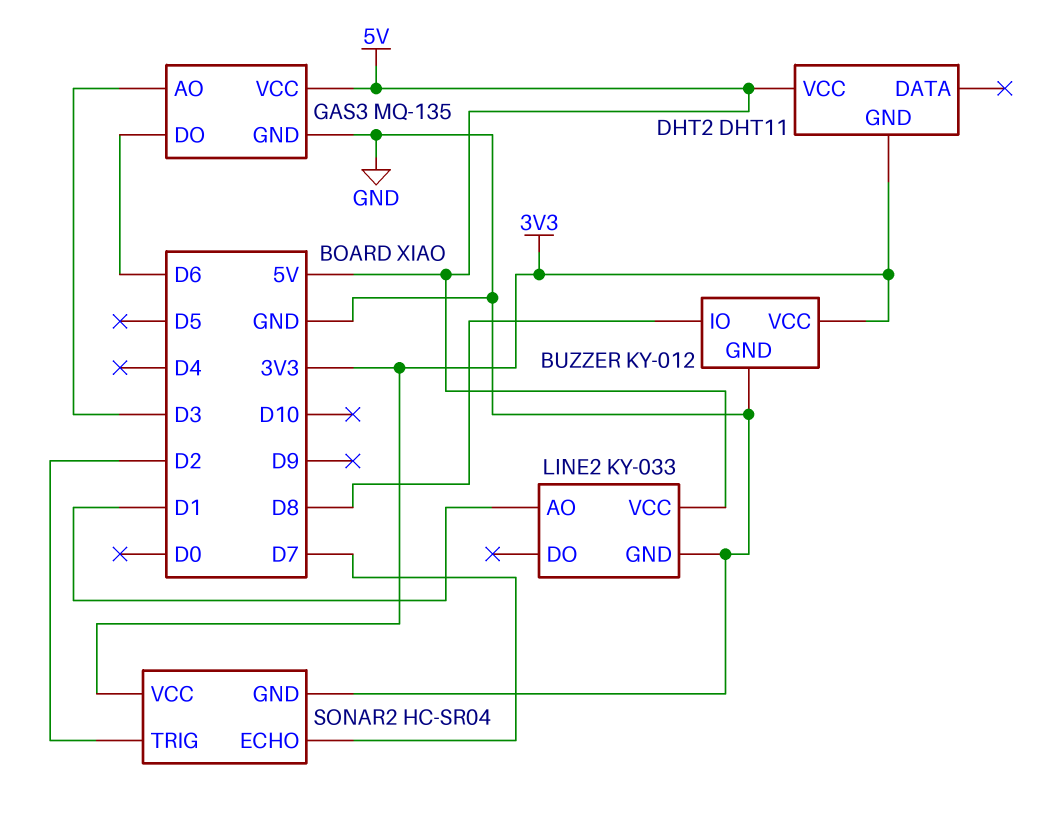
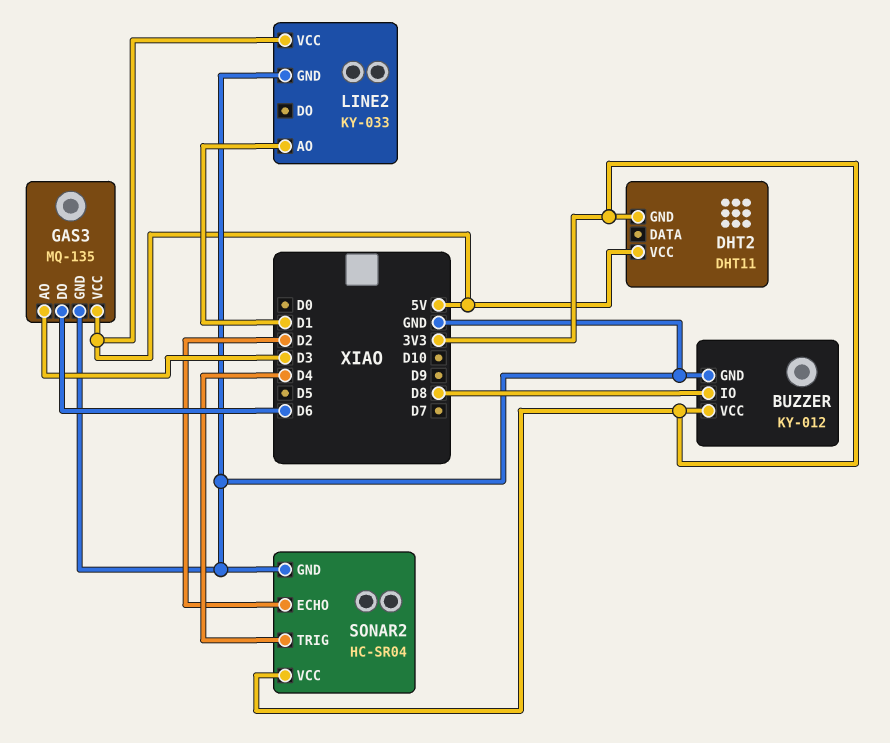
SONAR2 pin ECHO: D7 -> D2
SONAR2 pin TRIG: D2 -> D4

